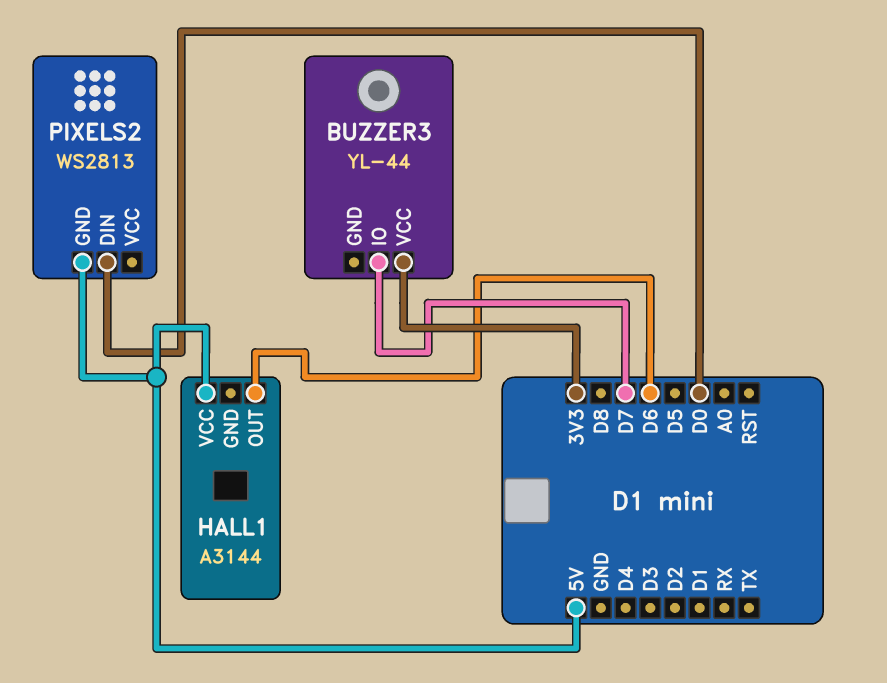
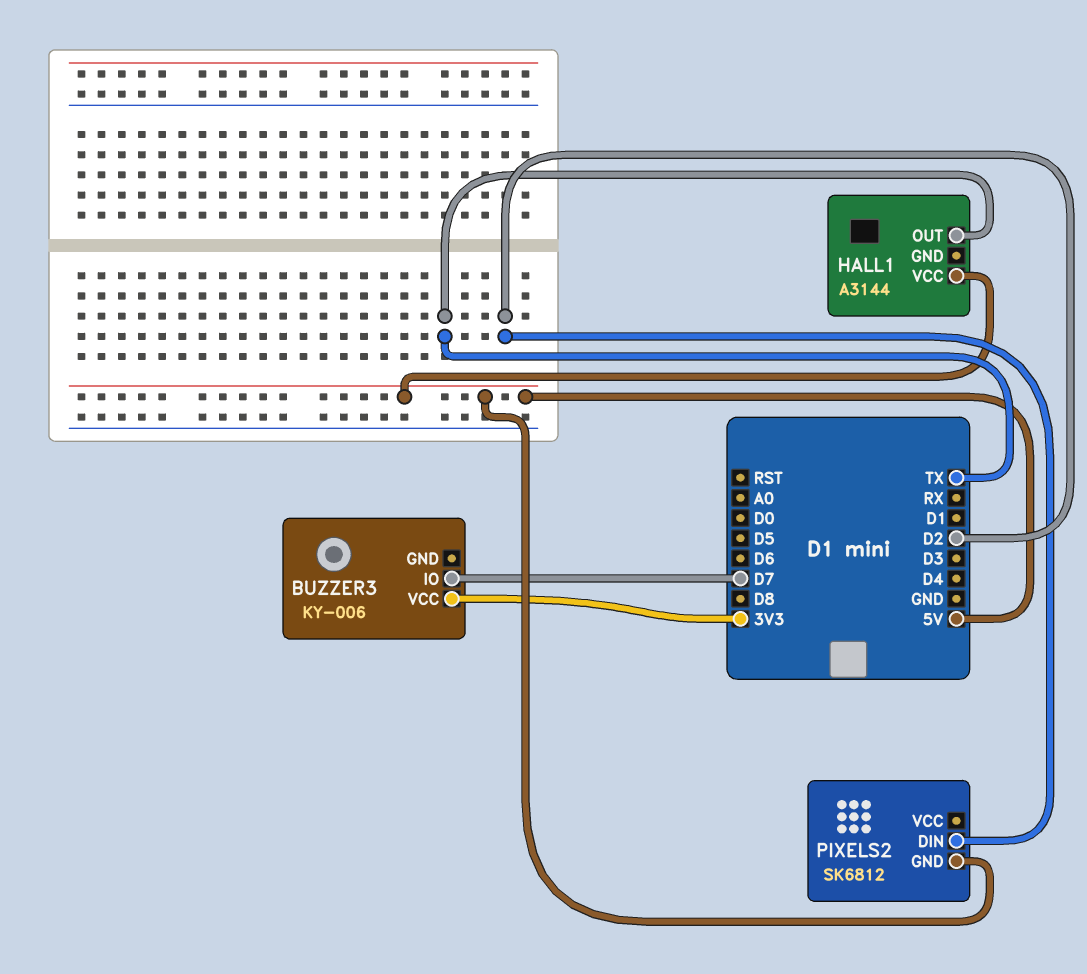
BUZZER3: YL-44 -> KY-006
HALL1 pin OUT: D6 -> TX
PIXELS2: WS2813 -> SK6812
PIXELS2 pin DIN: D0 -> D2

